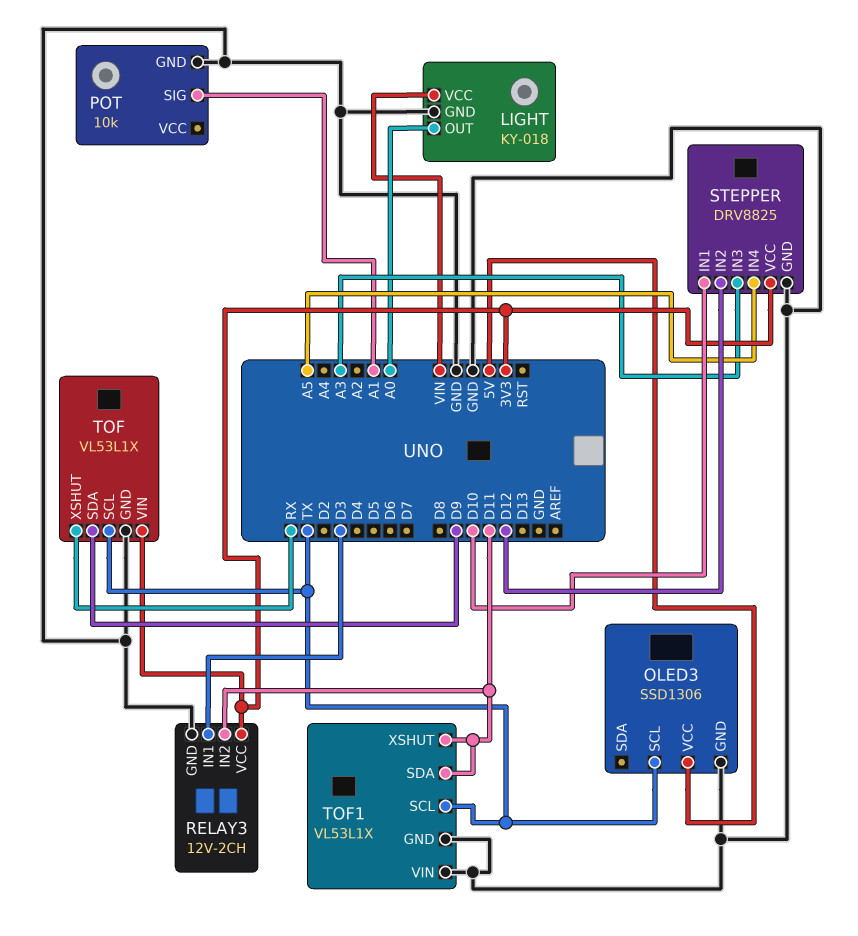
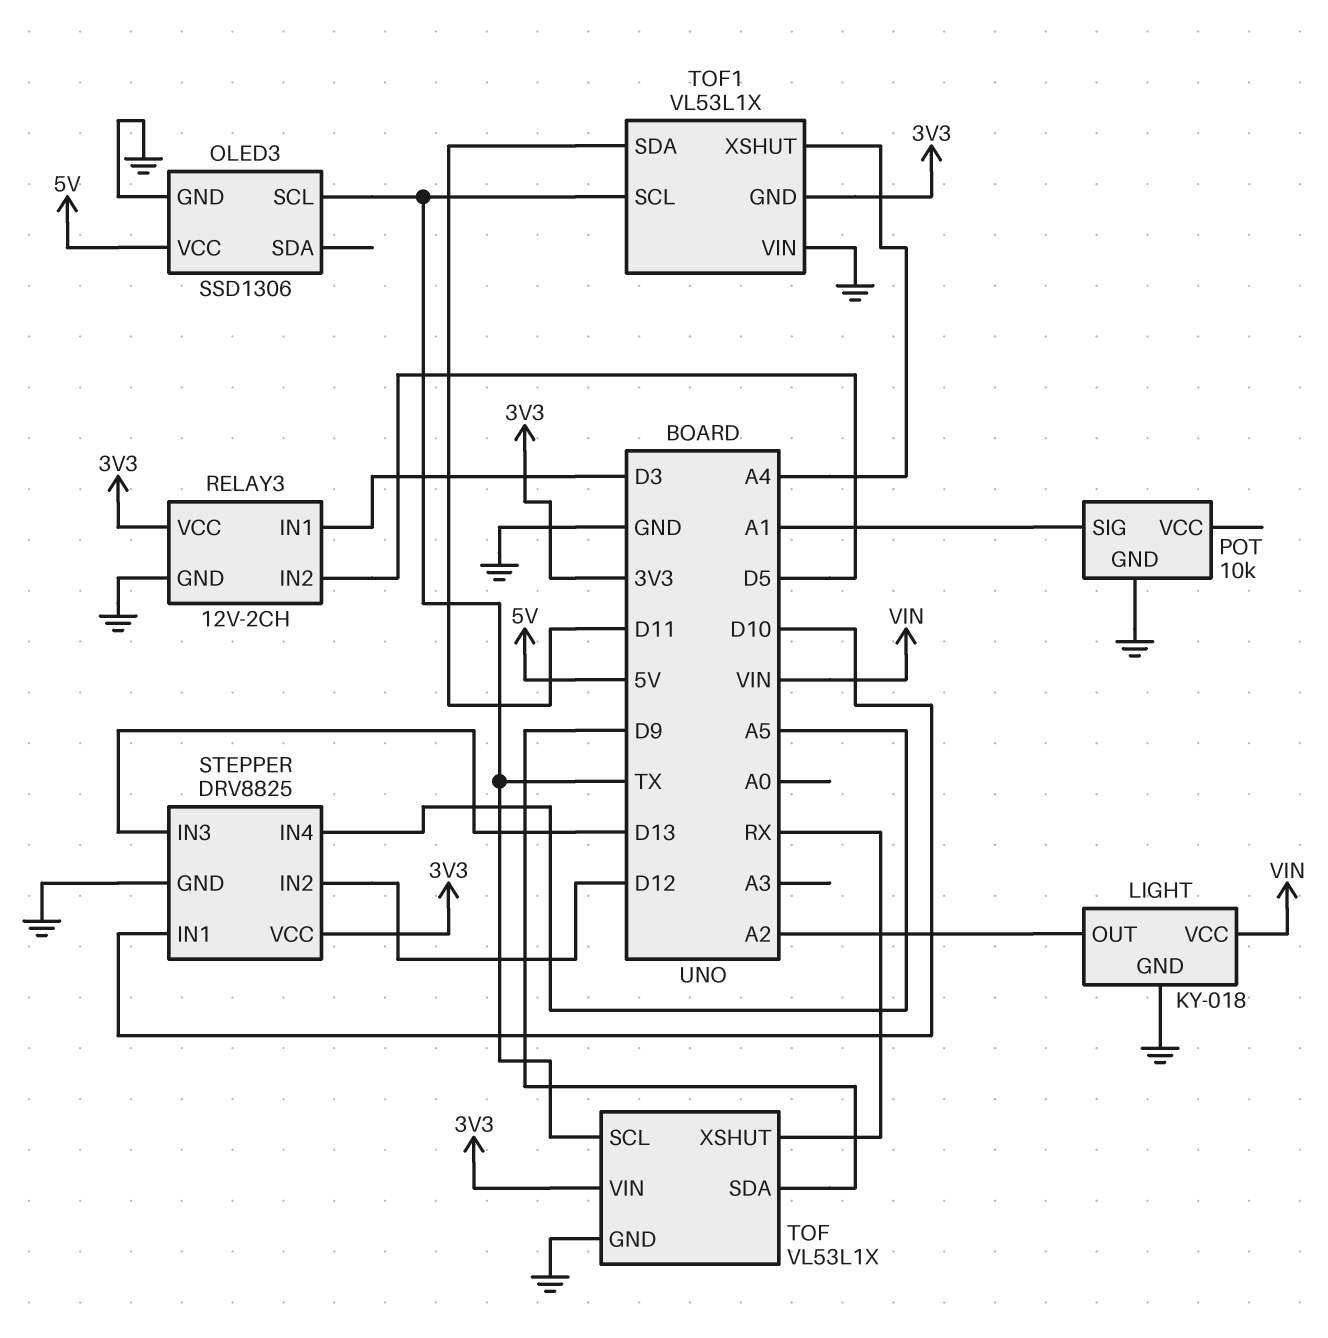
LIGHT pin OUT: A0 -> A2
RELAY3 pin IN2: D11 -> D5
STEPPER pin IN3: A3 -> D13
TOF1 pin GND: GND -> 3V3
TOF1 pin XSHUT: D11 -> A4

